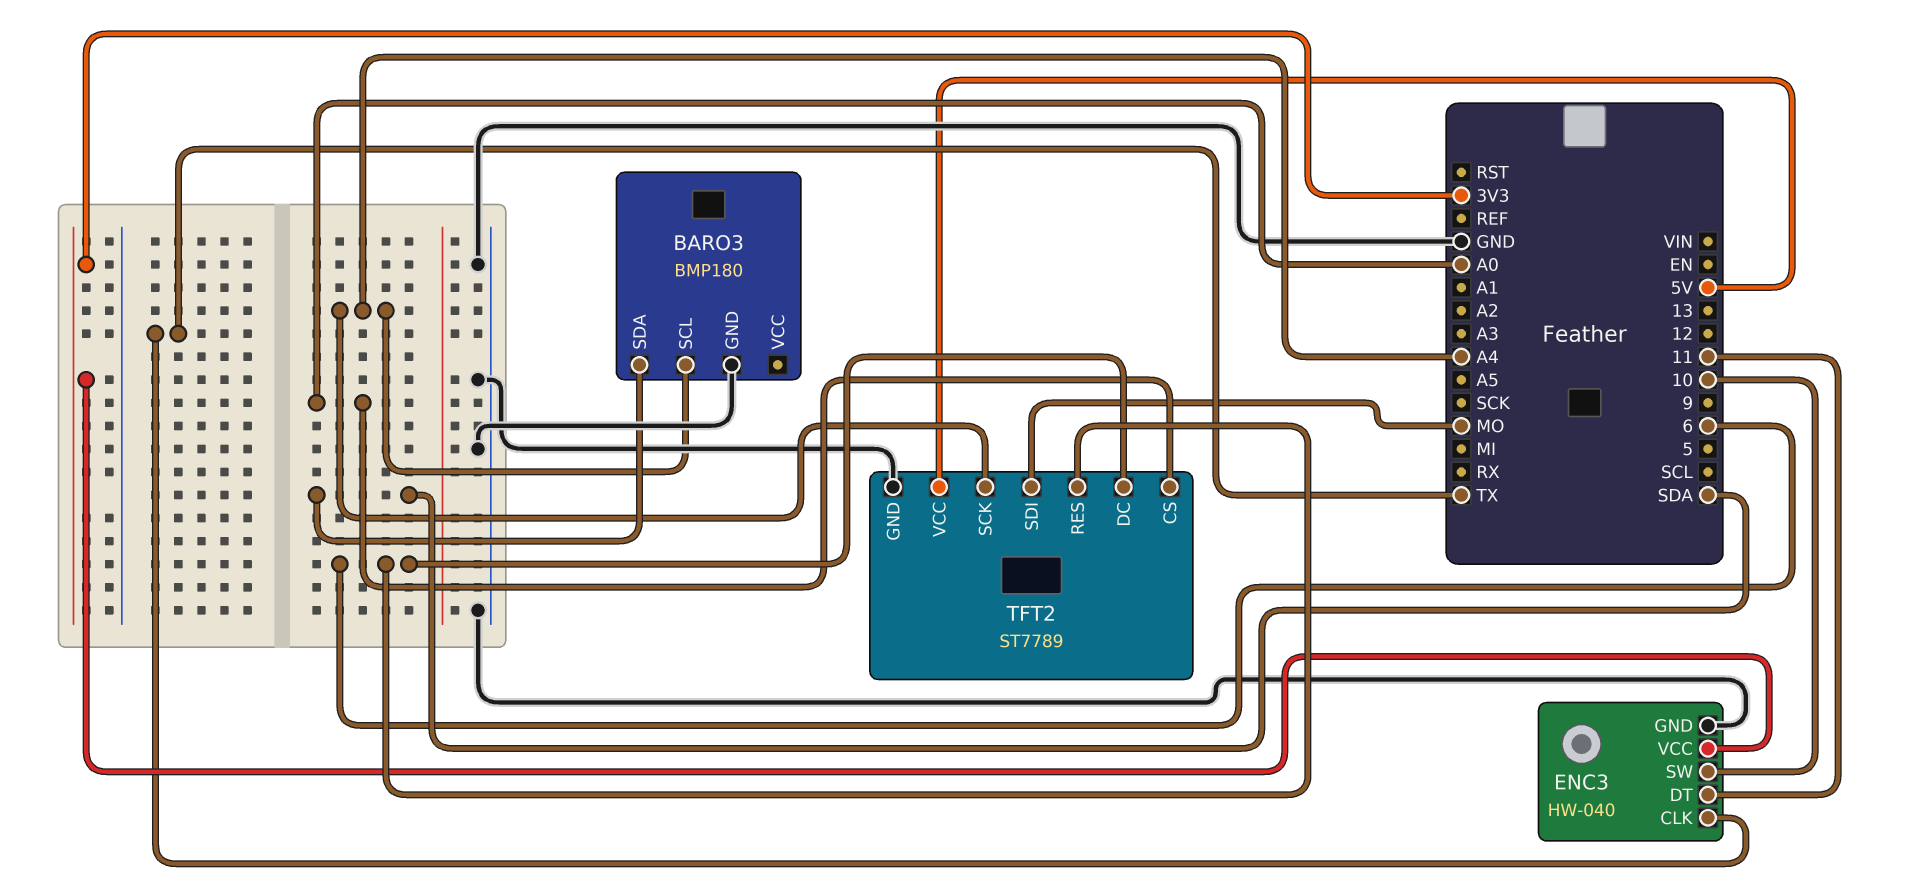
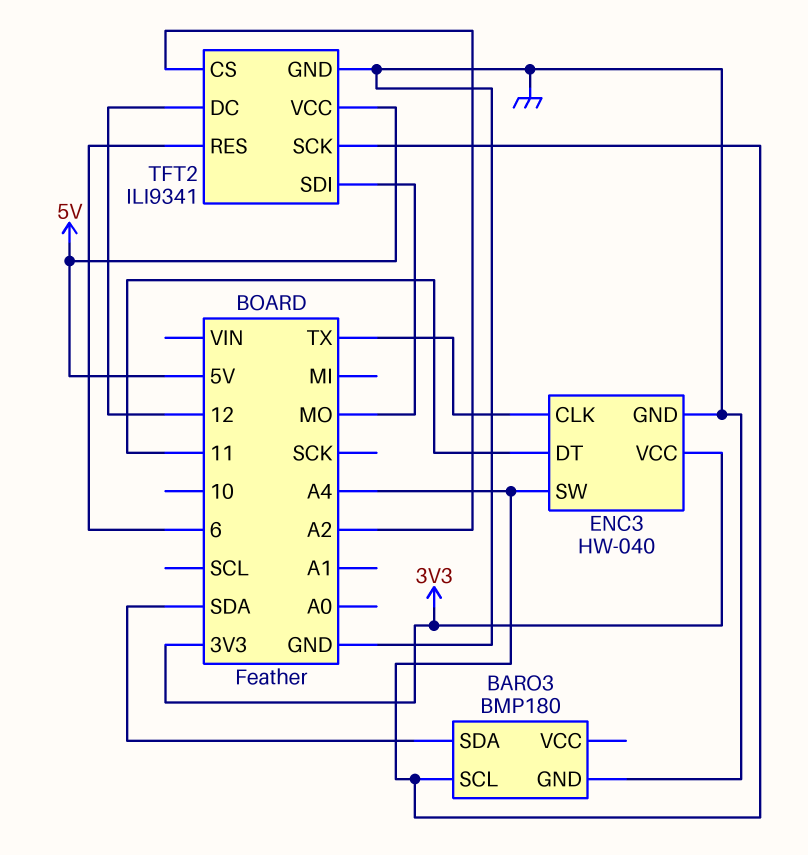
ENC3 pin SW: 10 -> A4
TFT2: ST7789 -> ILI9341
TFT2 pin CS: A0 -> A2
TFT2 pin DC: 6 -> 12

